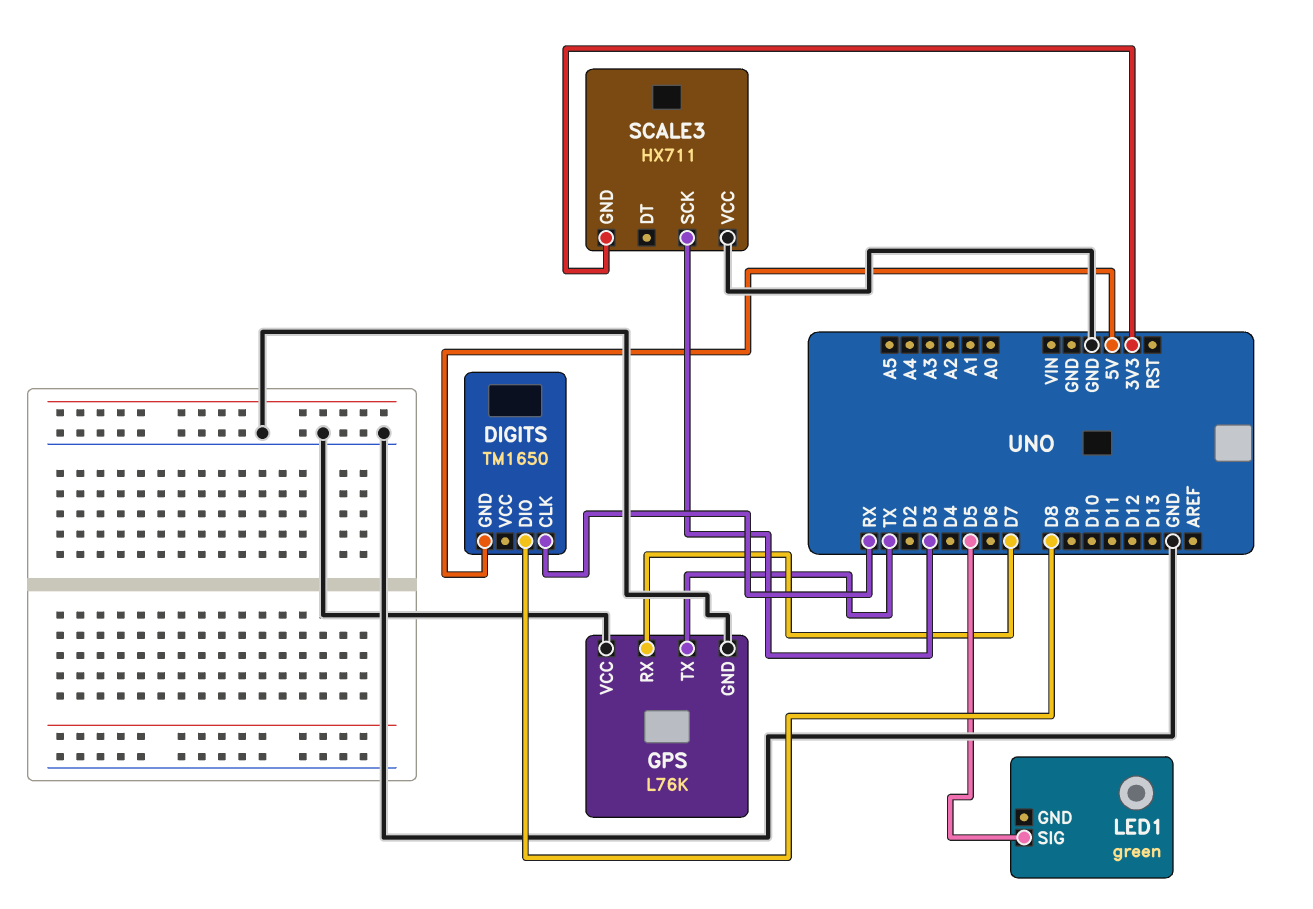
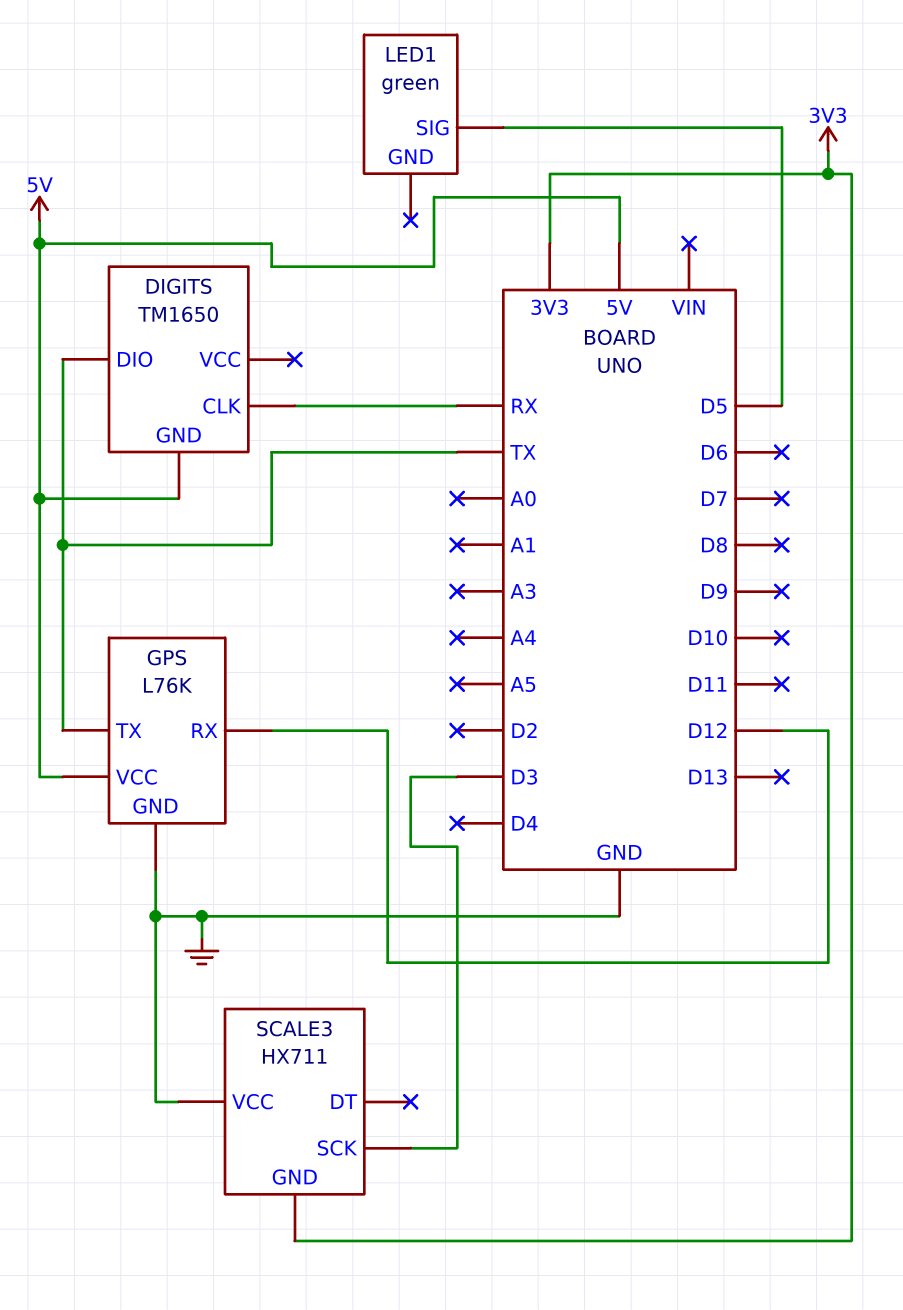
DIGITS pin DIO: D8 -> TX
GPS pin RX: D7 -> D12
GPS pin VCC: GND -> 5V

